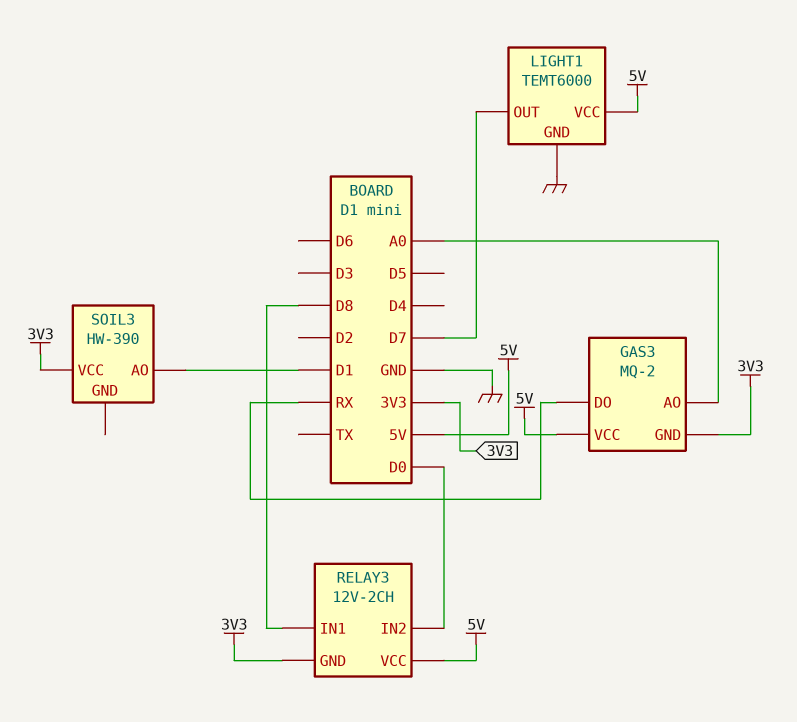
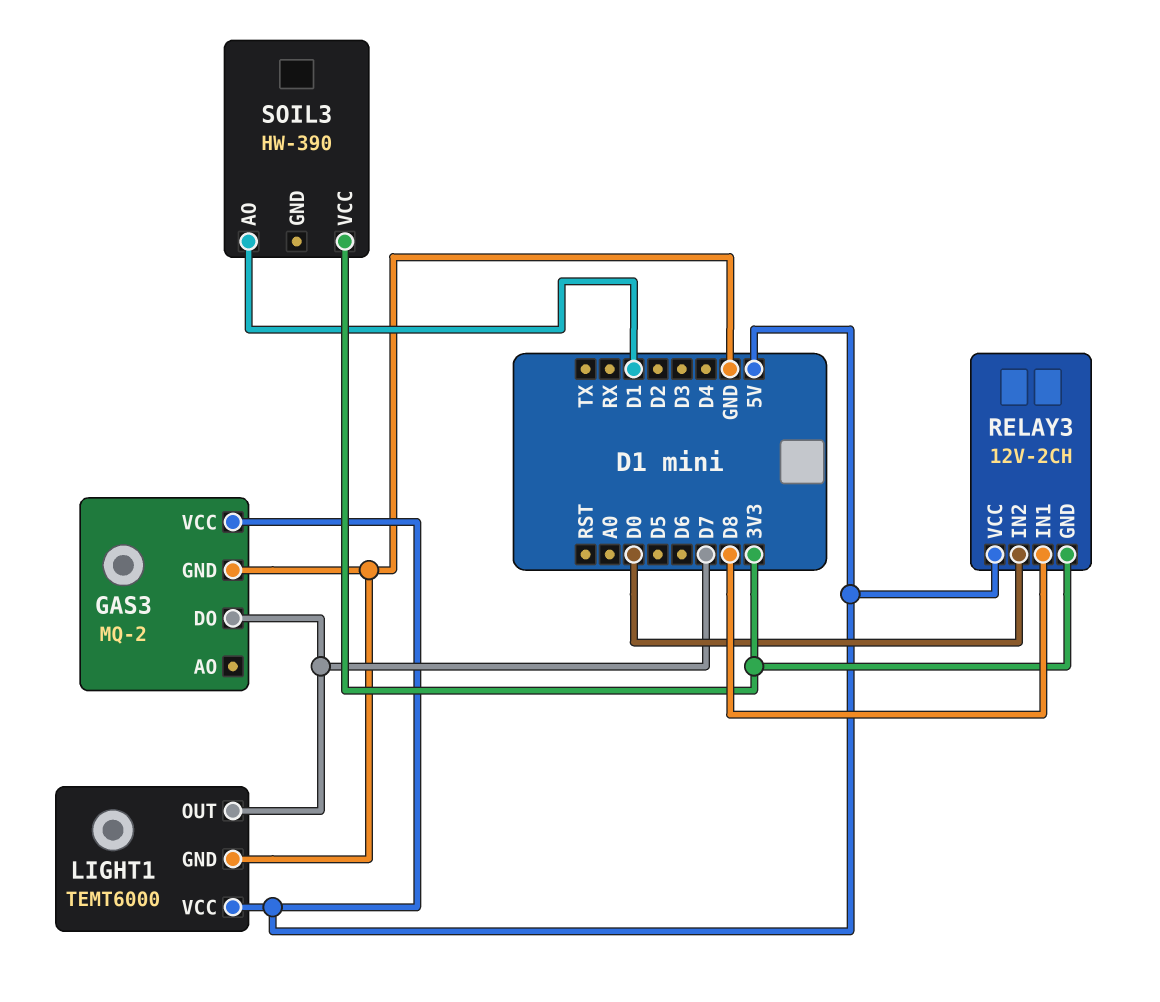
GAS3 pin AO: A0 -> none
GAS3 pin DO: RX -> D7
GAS3 pin GND: 3V3 -> GND

